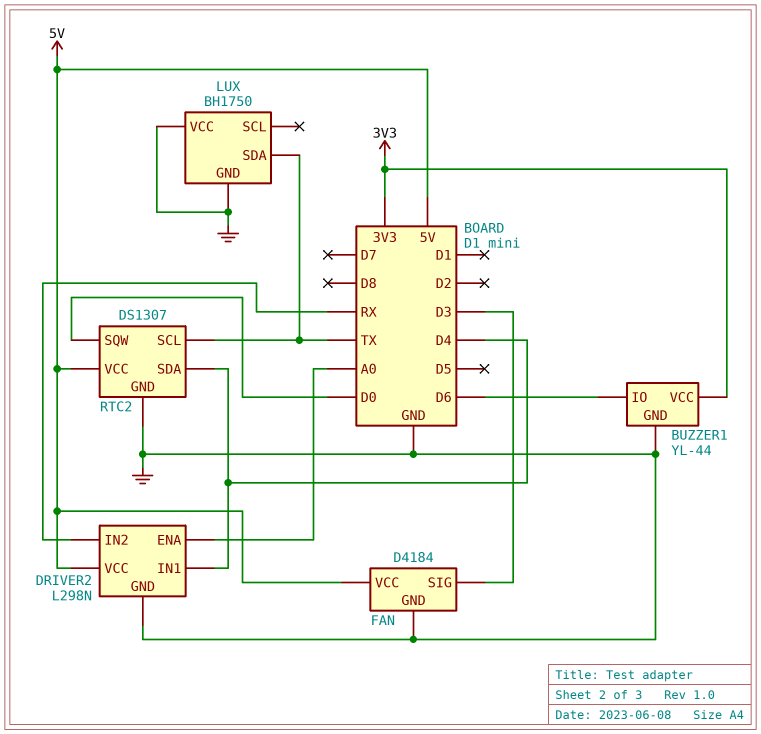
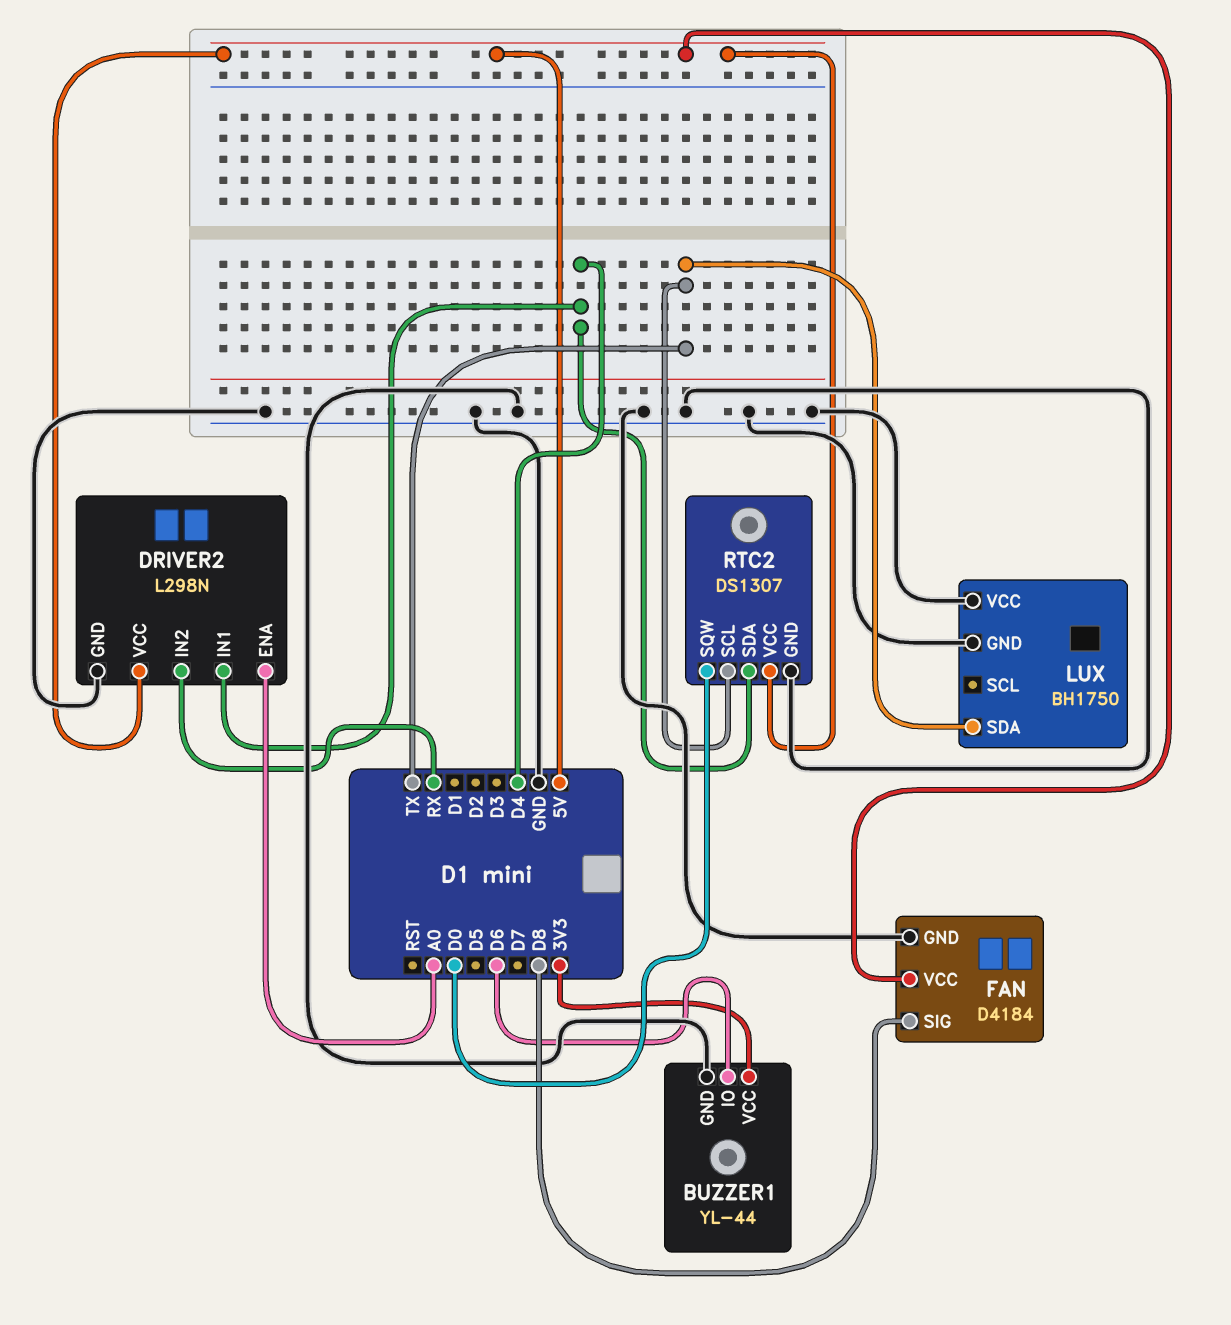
FAN pin SIG: D3 -> D8

